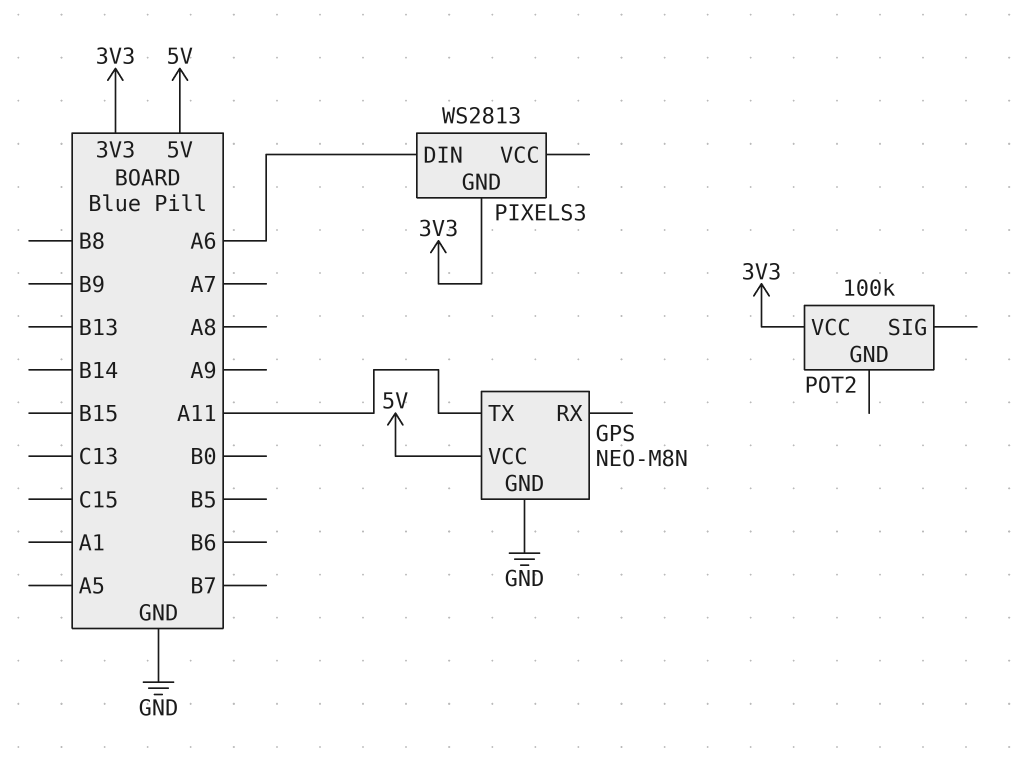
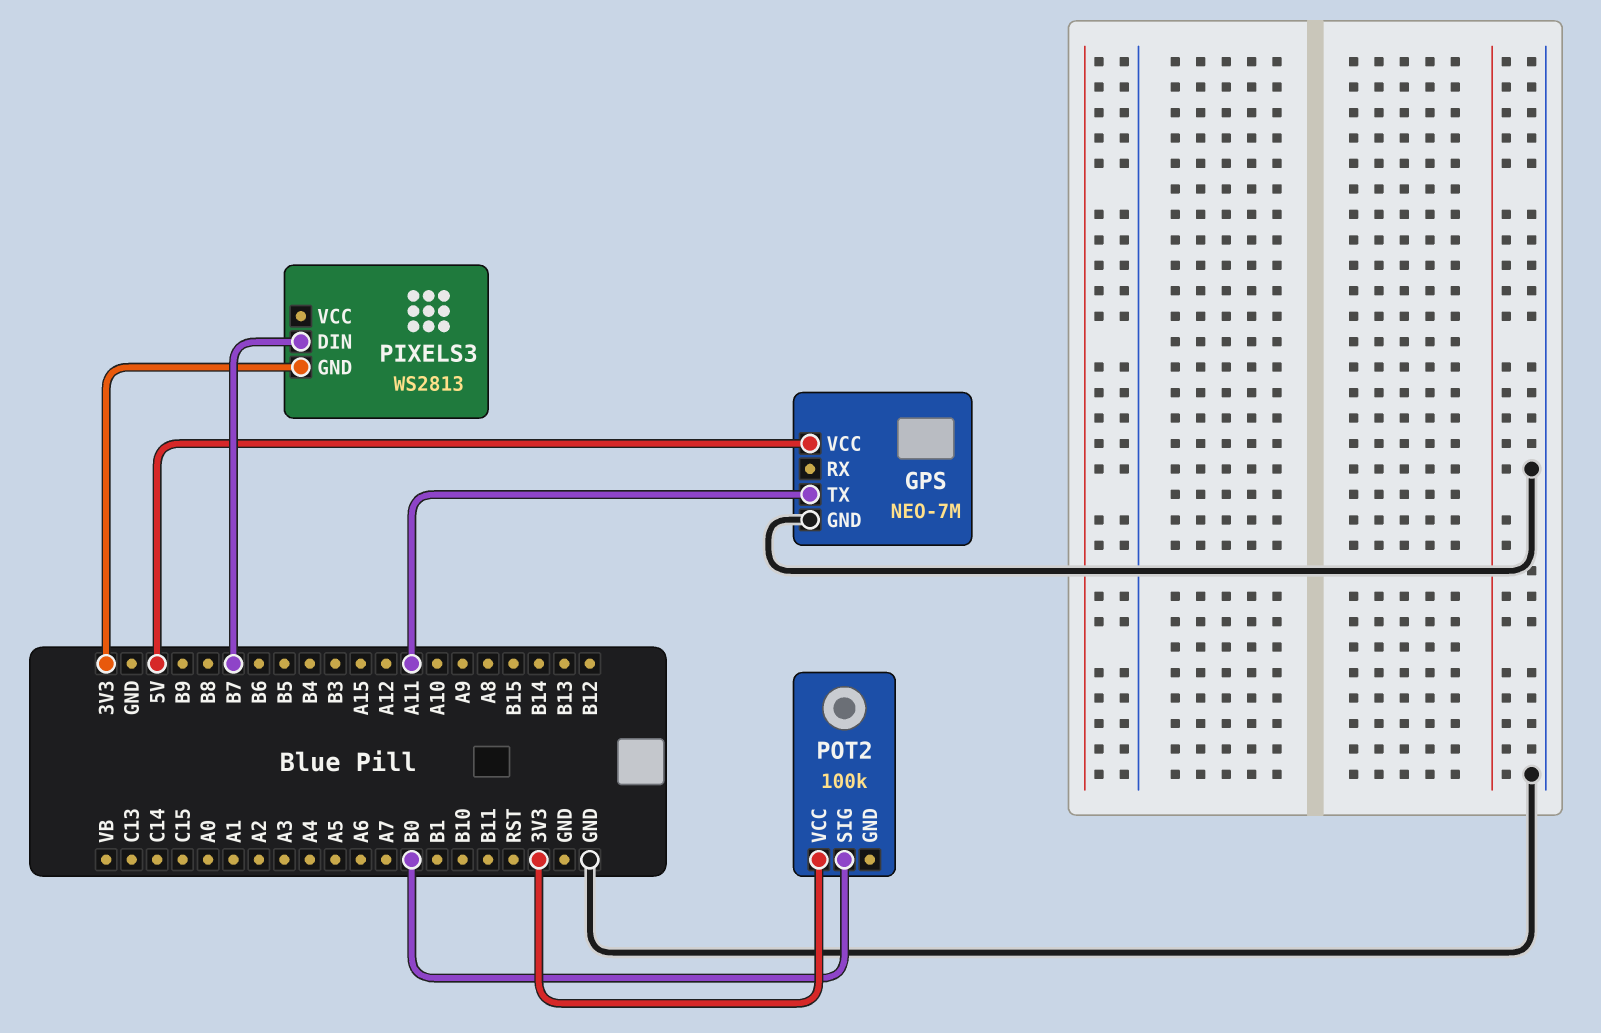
GPS: NEO-M8N -> NEO-7M
PIXELS3 pin DIN: A6 -> B7
POT2 pin SIG: none -> B0

